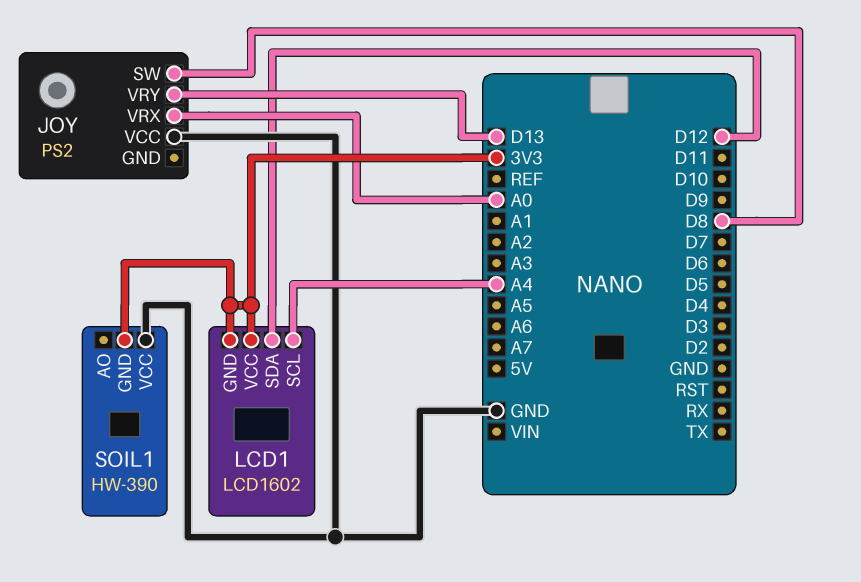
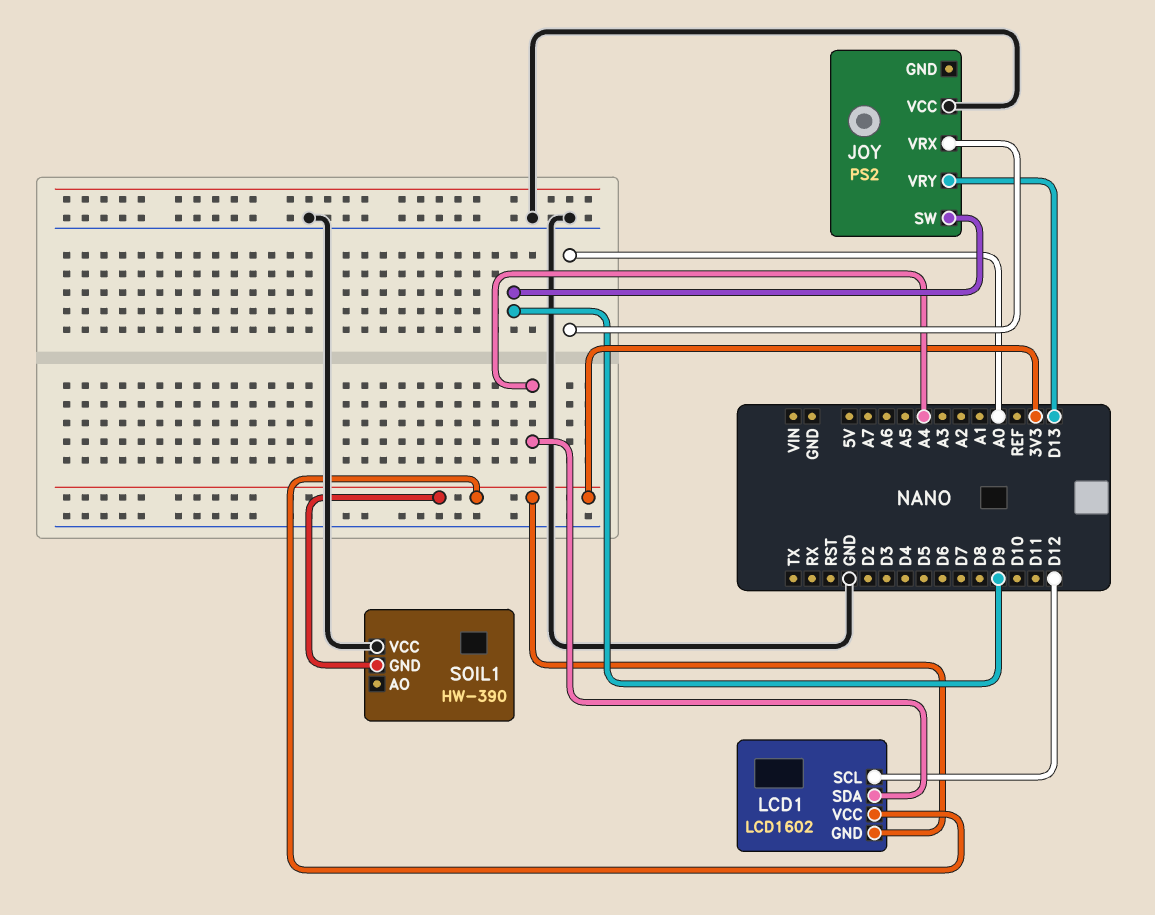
JOY pin SW: D8 -> D9
LCD1 pin SCL: A4 -> D12
LCD1 pin SDA: D12 -> A4

